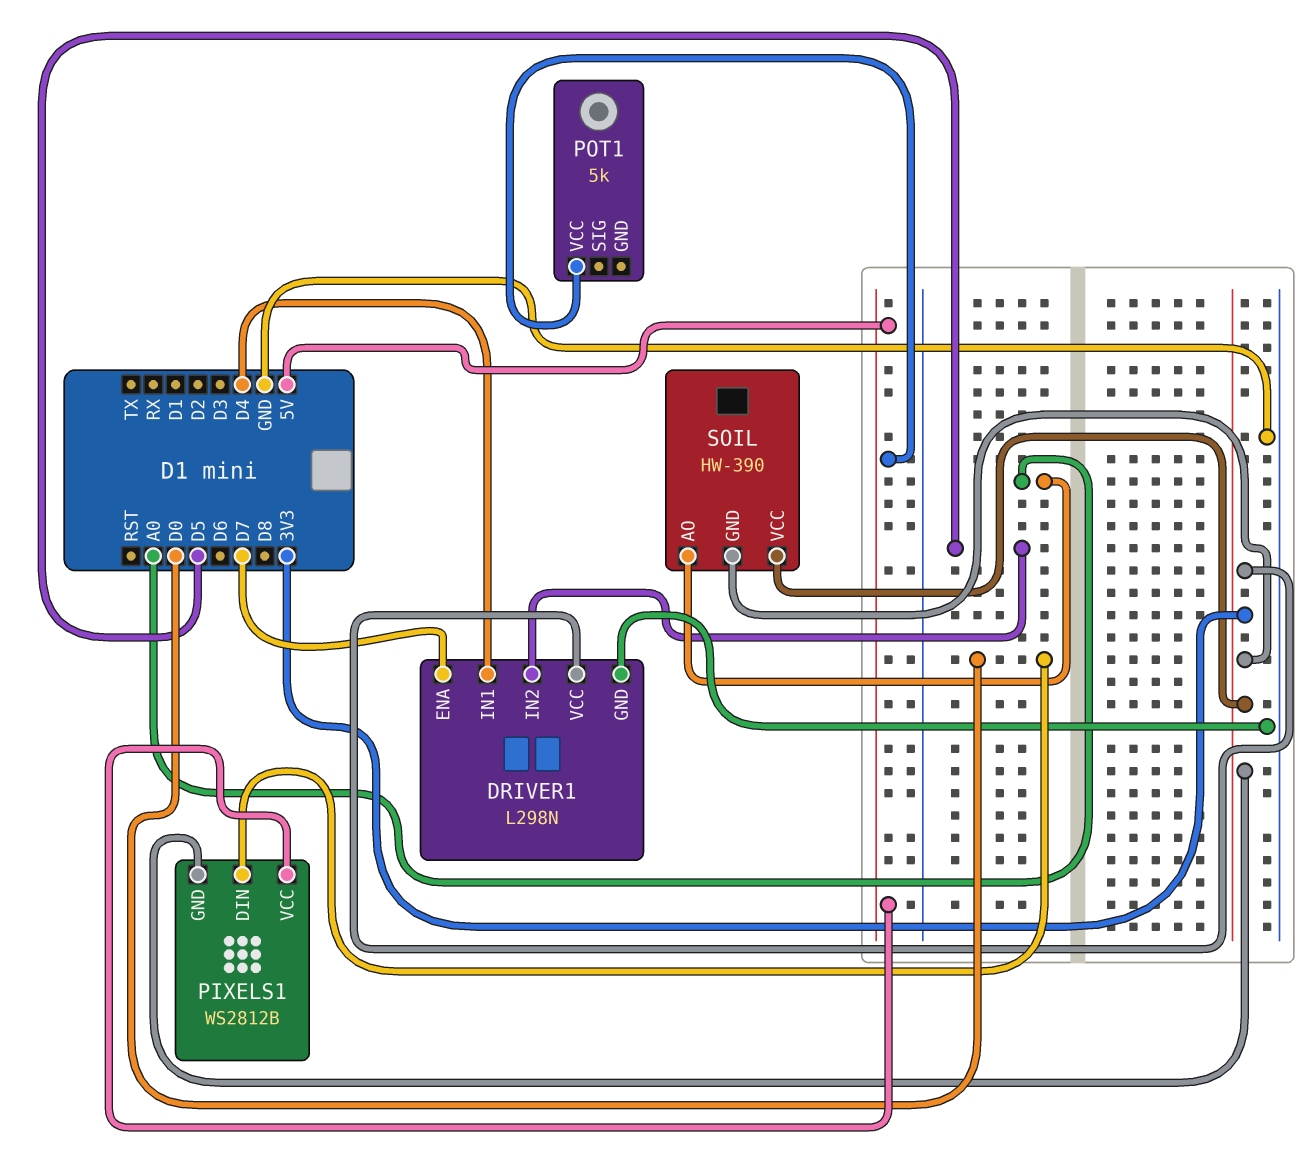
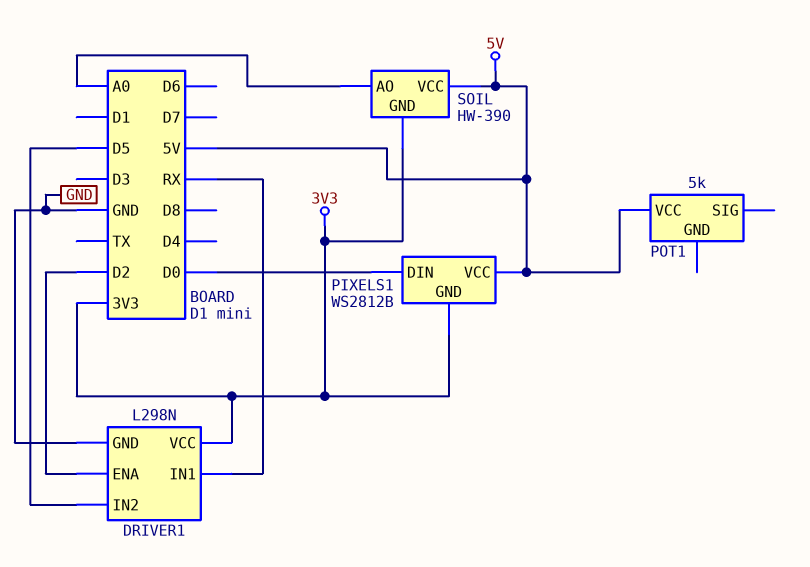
DRIVER1 pin ENA: D7 -> D2
DRIVER1 pin IN1: D4 -> RX
SOIL pin VCC: 3V3 -> 5V

